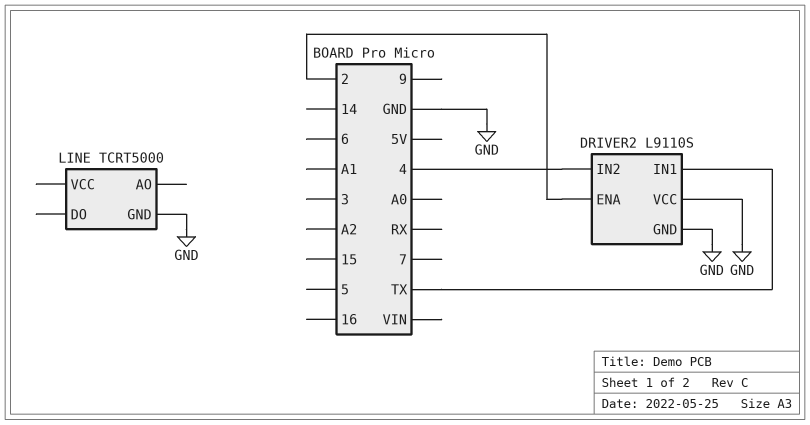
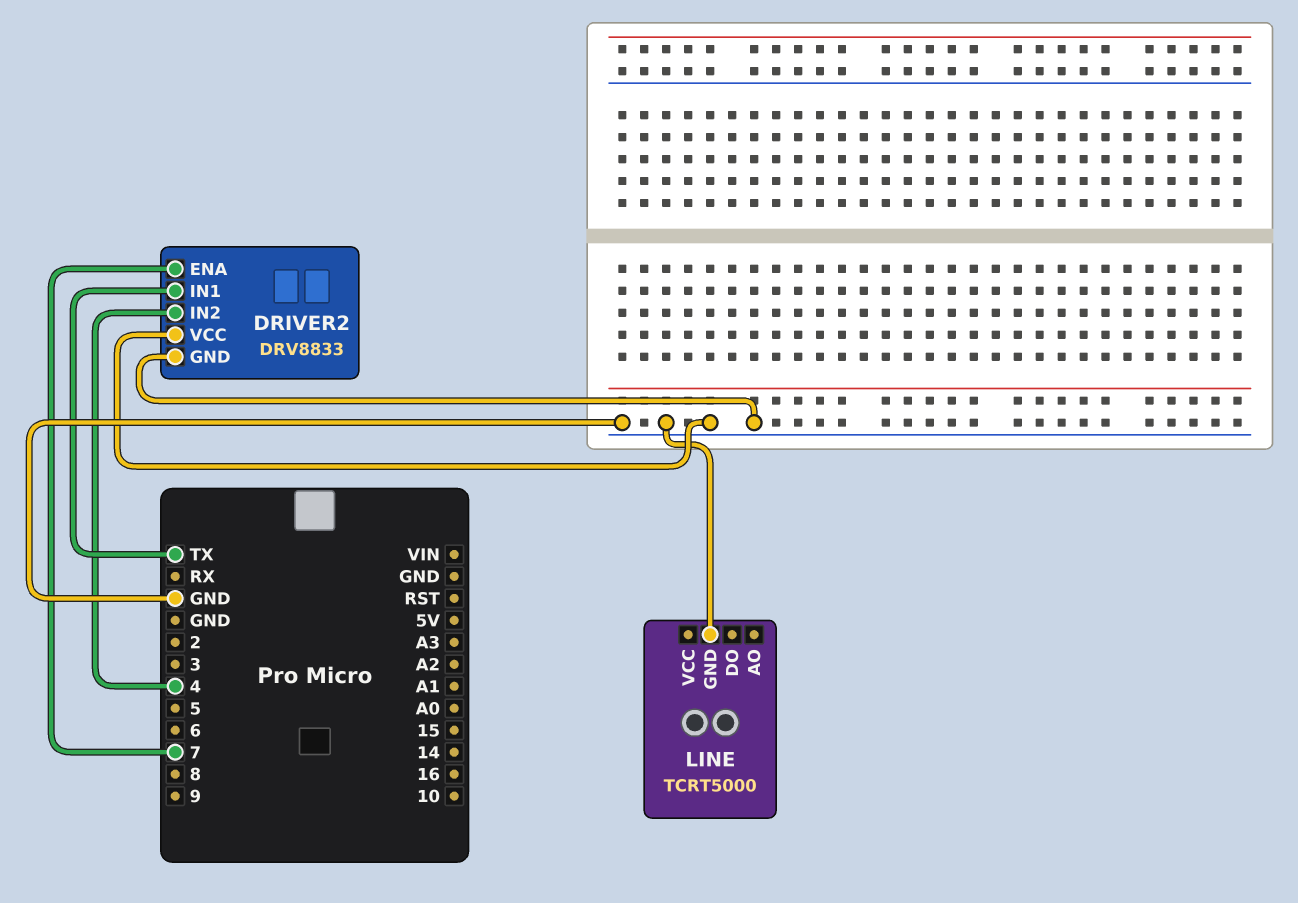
DRIVER2: L9110S -> DRV8833
DRIVER2 pin ENA: 2 -> 7

